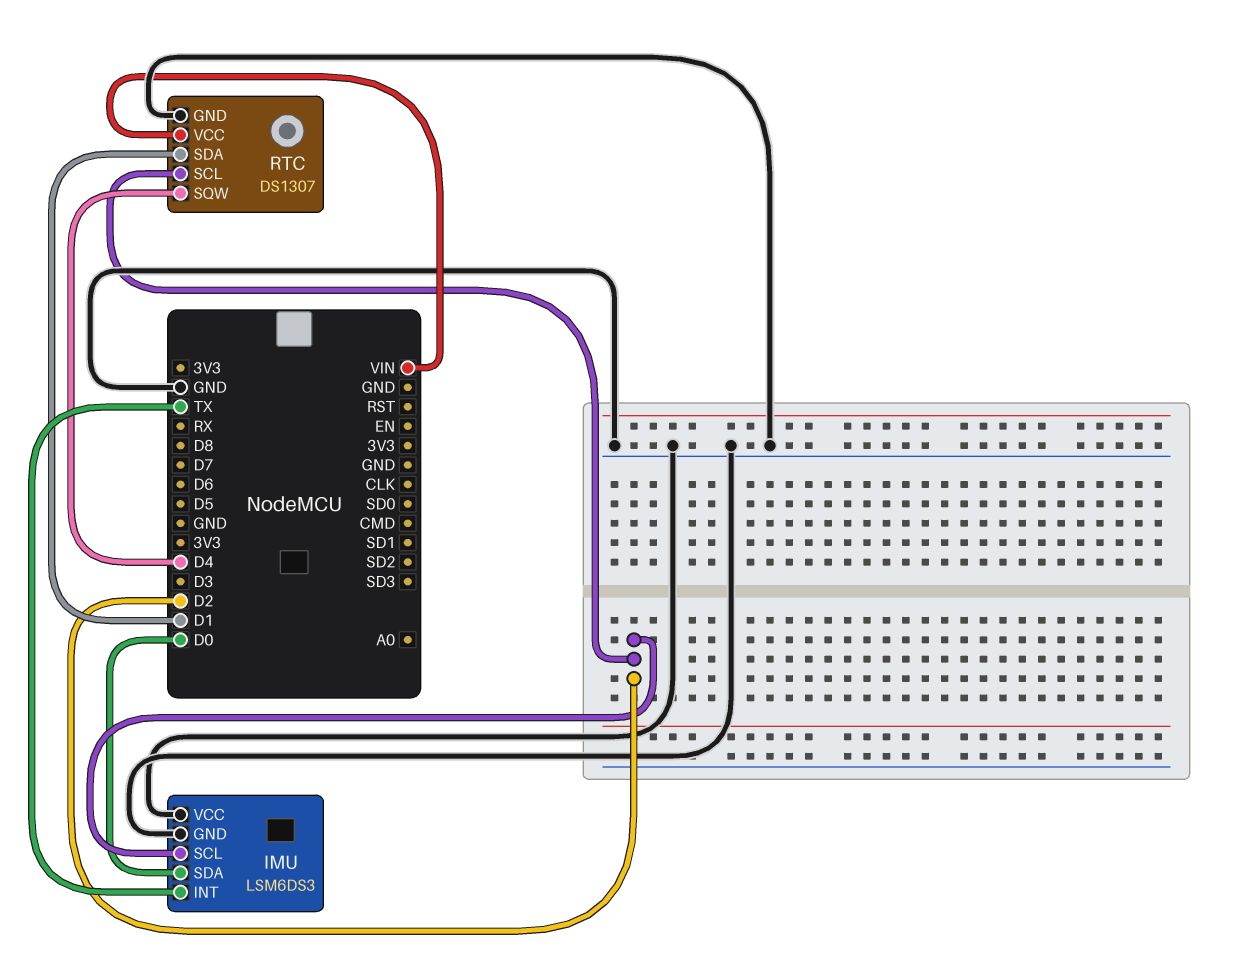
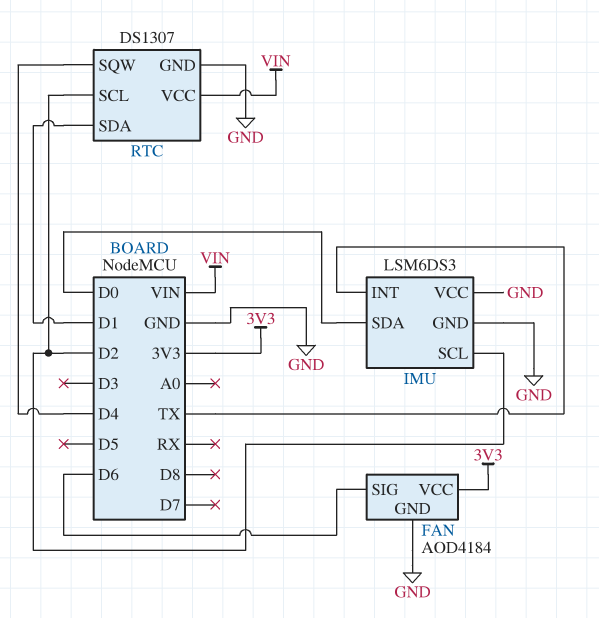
FAN: none -> AOD4184
FAN pin GND: none -> GND
FAN pin SIG: none -> D6
FAN pin VCC: none -> 3V3

